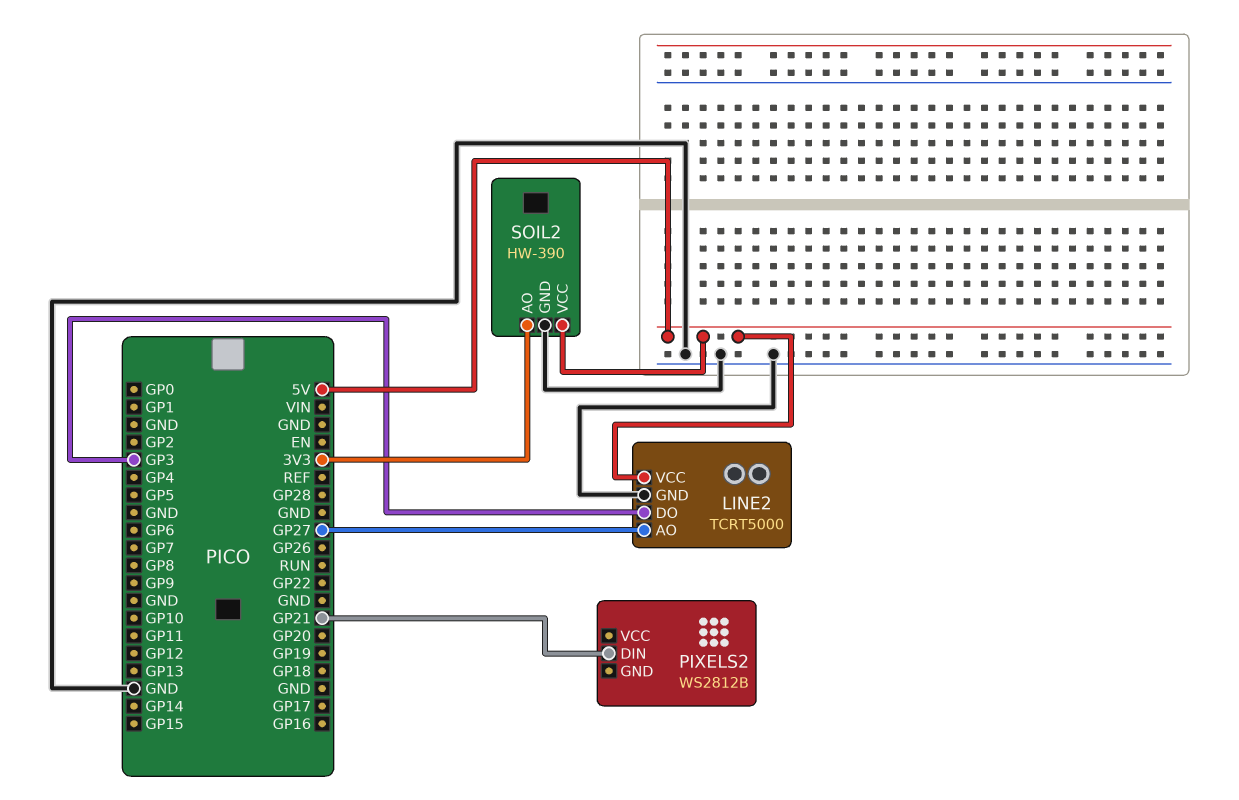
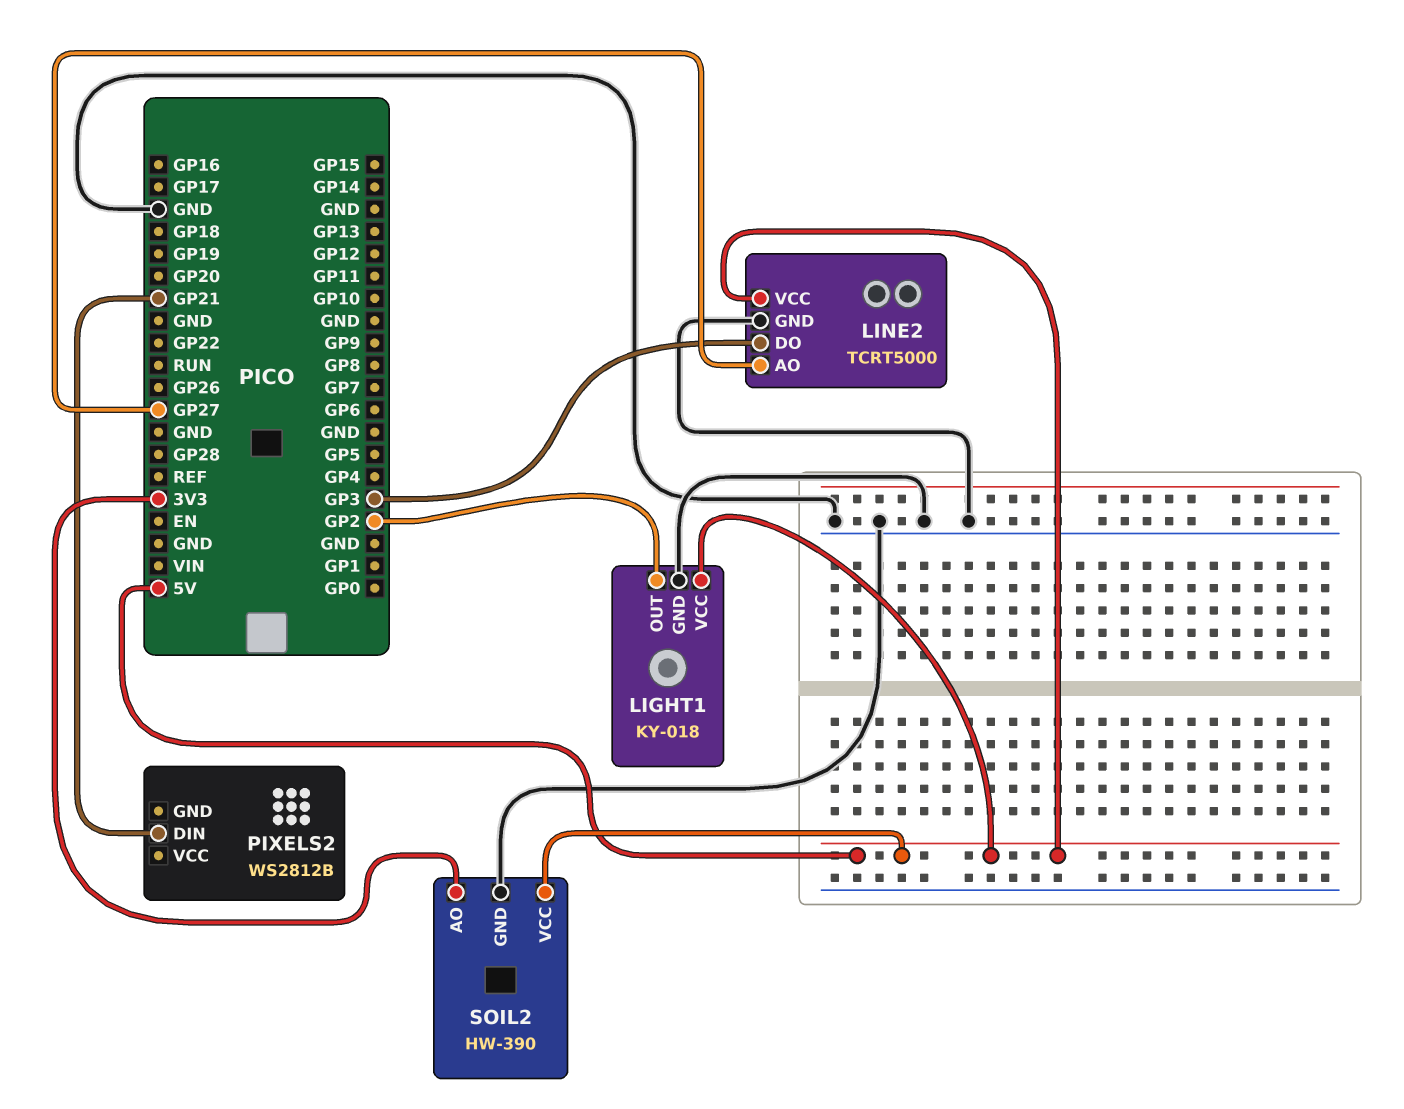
LIGHT1: none -> KY-018
LIGHT1 pin GND: none -> GND
LIGHT1 pin OUT: none -> GP2
LIGHT1 pin VCC: none -> 5V

